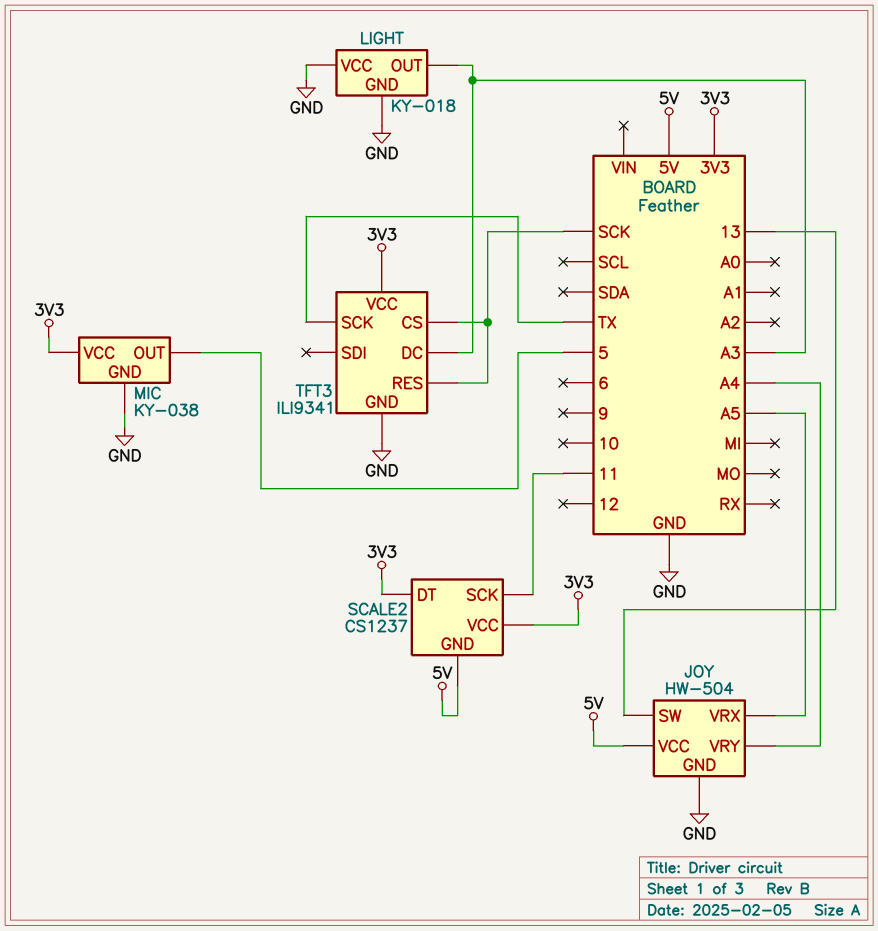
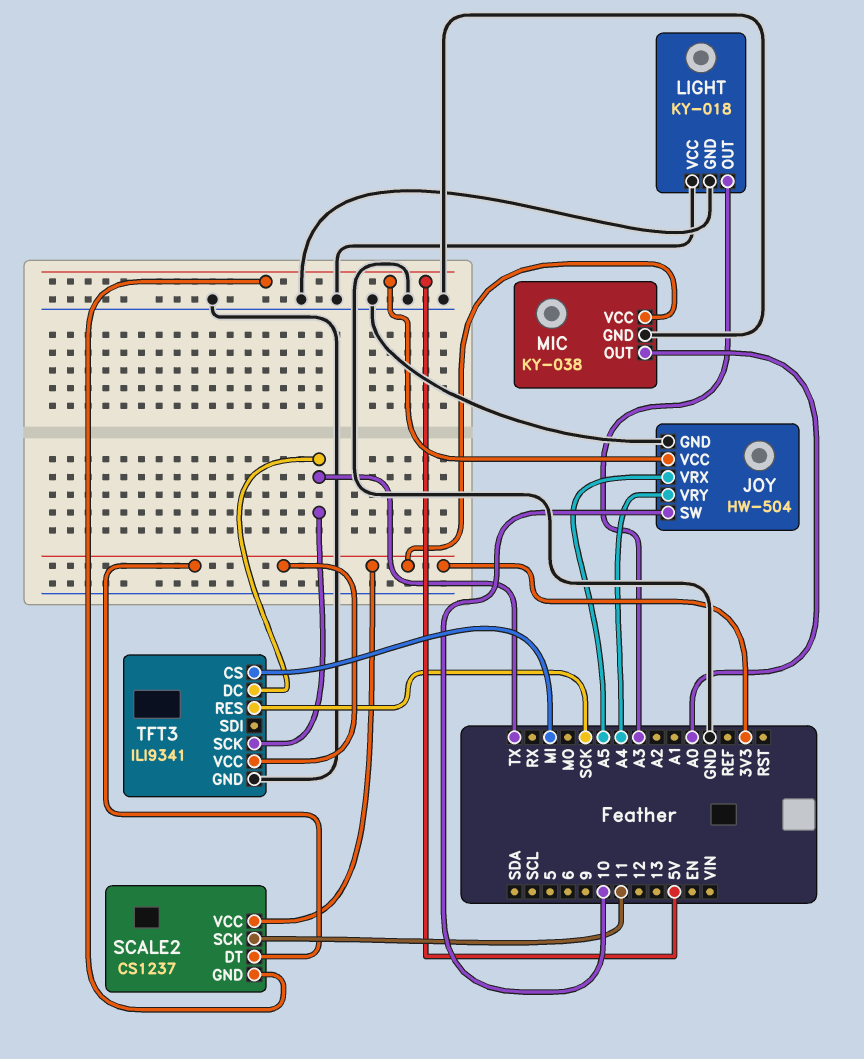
JOY pin SW: 13 -> 10
MIC pin OUT: 5 -> A0
TFT3 pin CS: SCK -> MI
TFT3 pin DC: A3 -> TX

